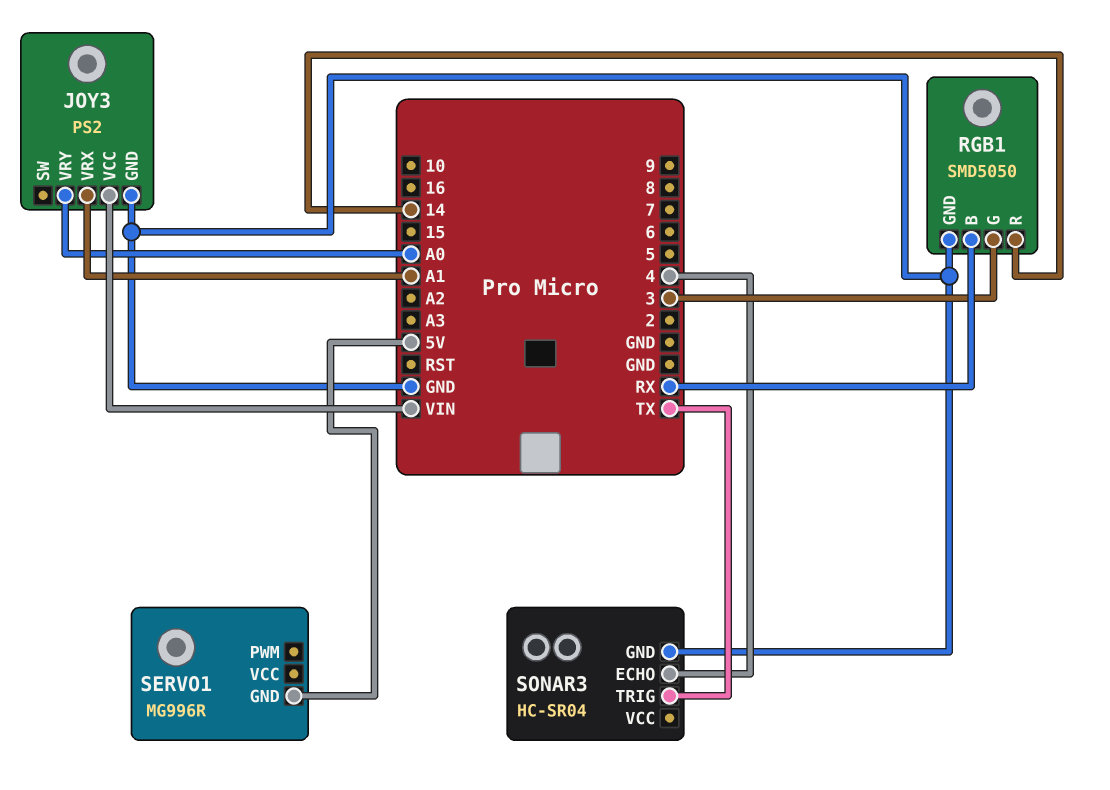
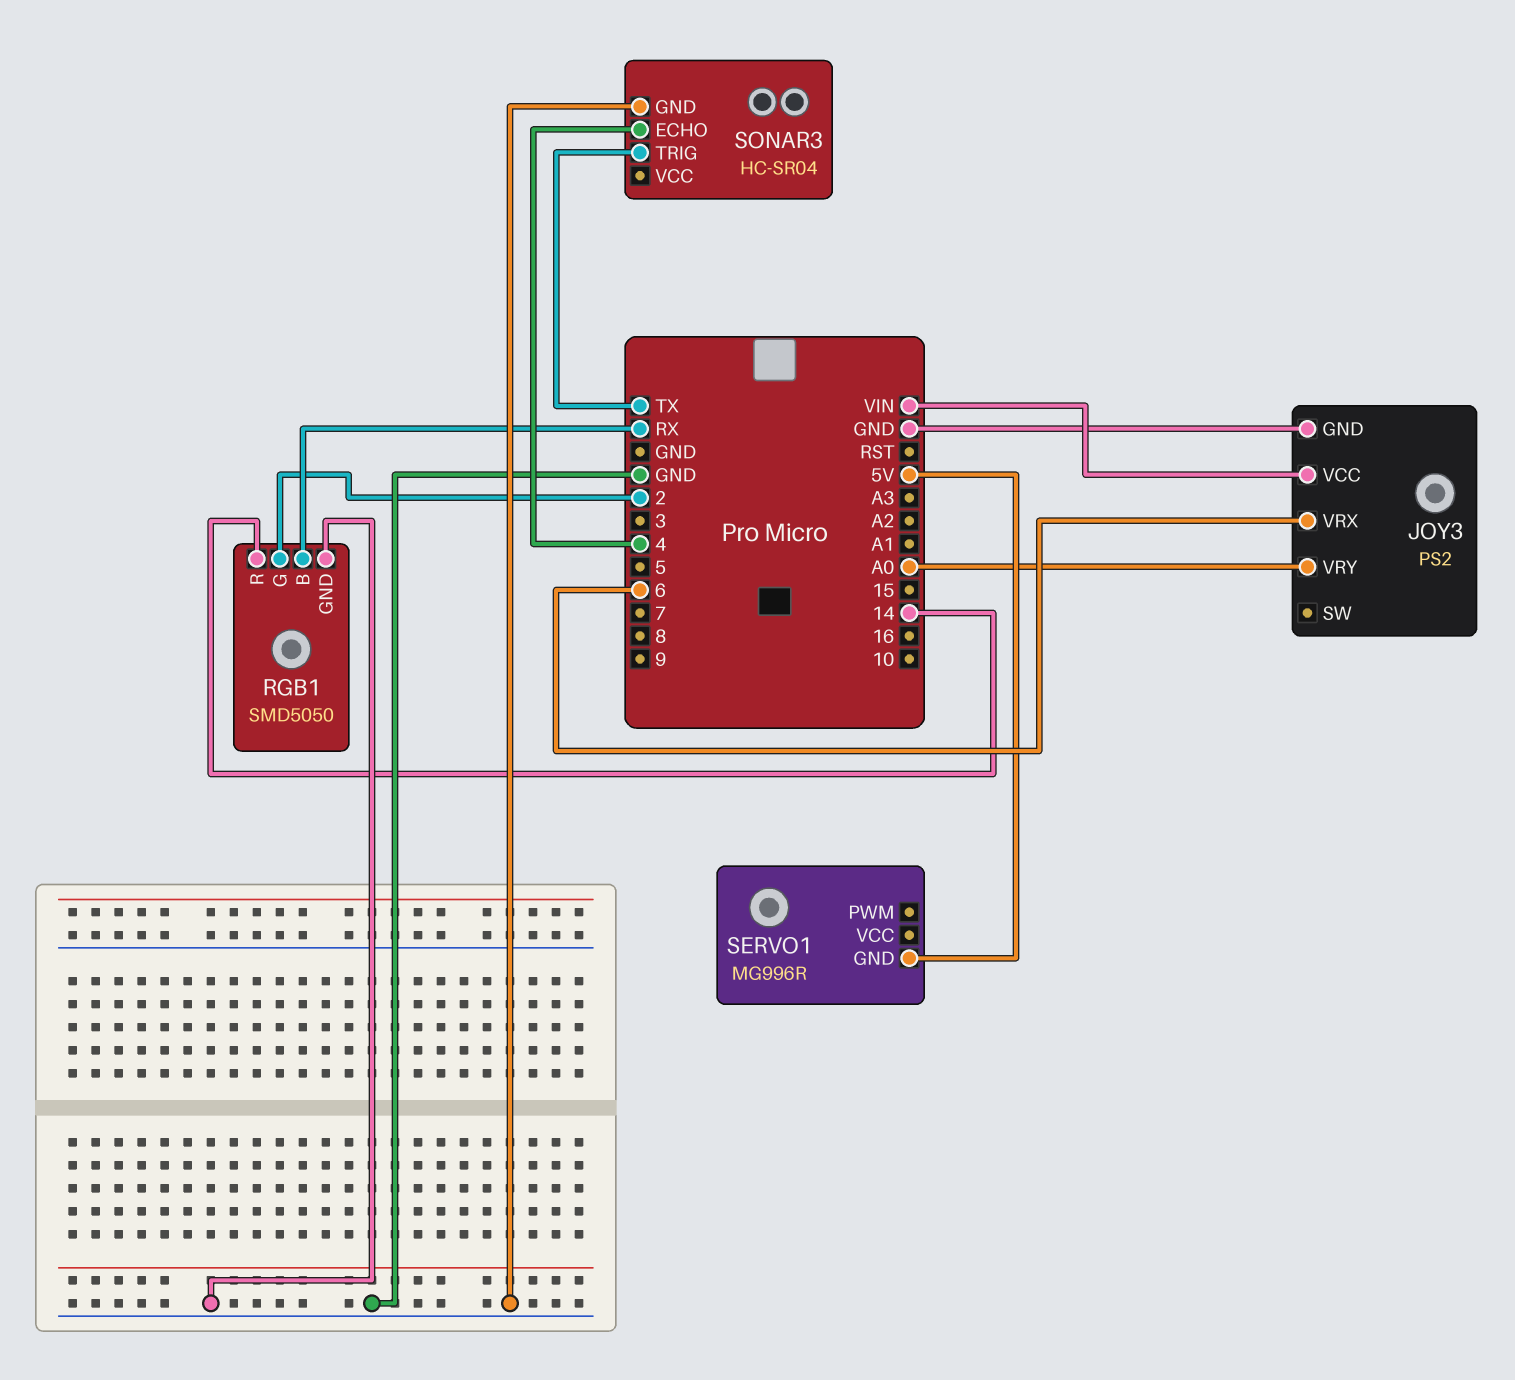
JOY3 pin VRX: A1 -> 6
RGB1 pin G: 3 -> 2

